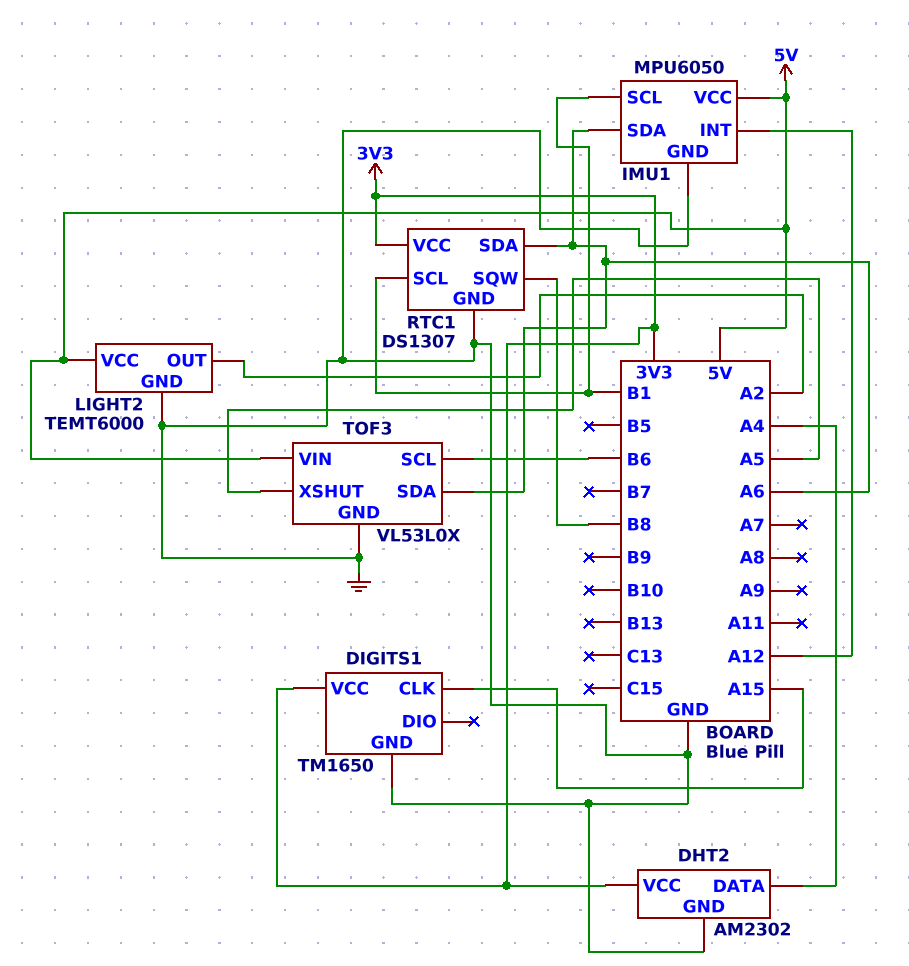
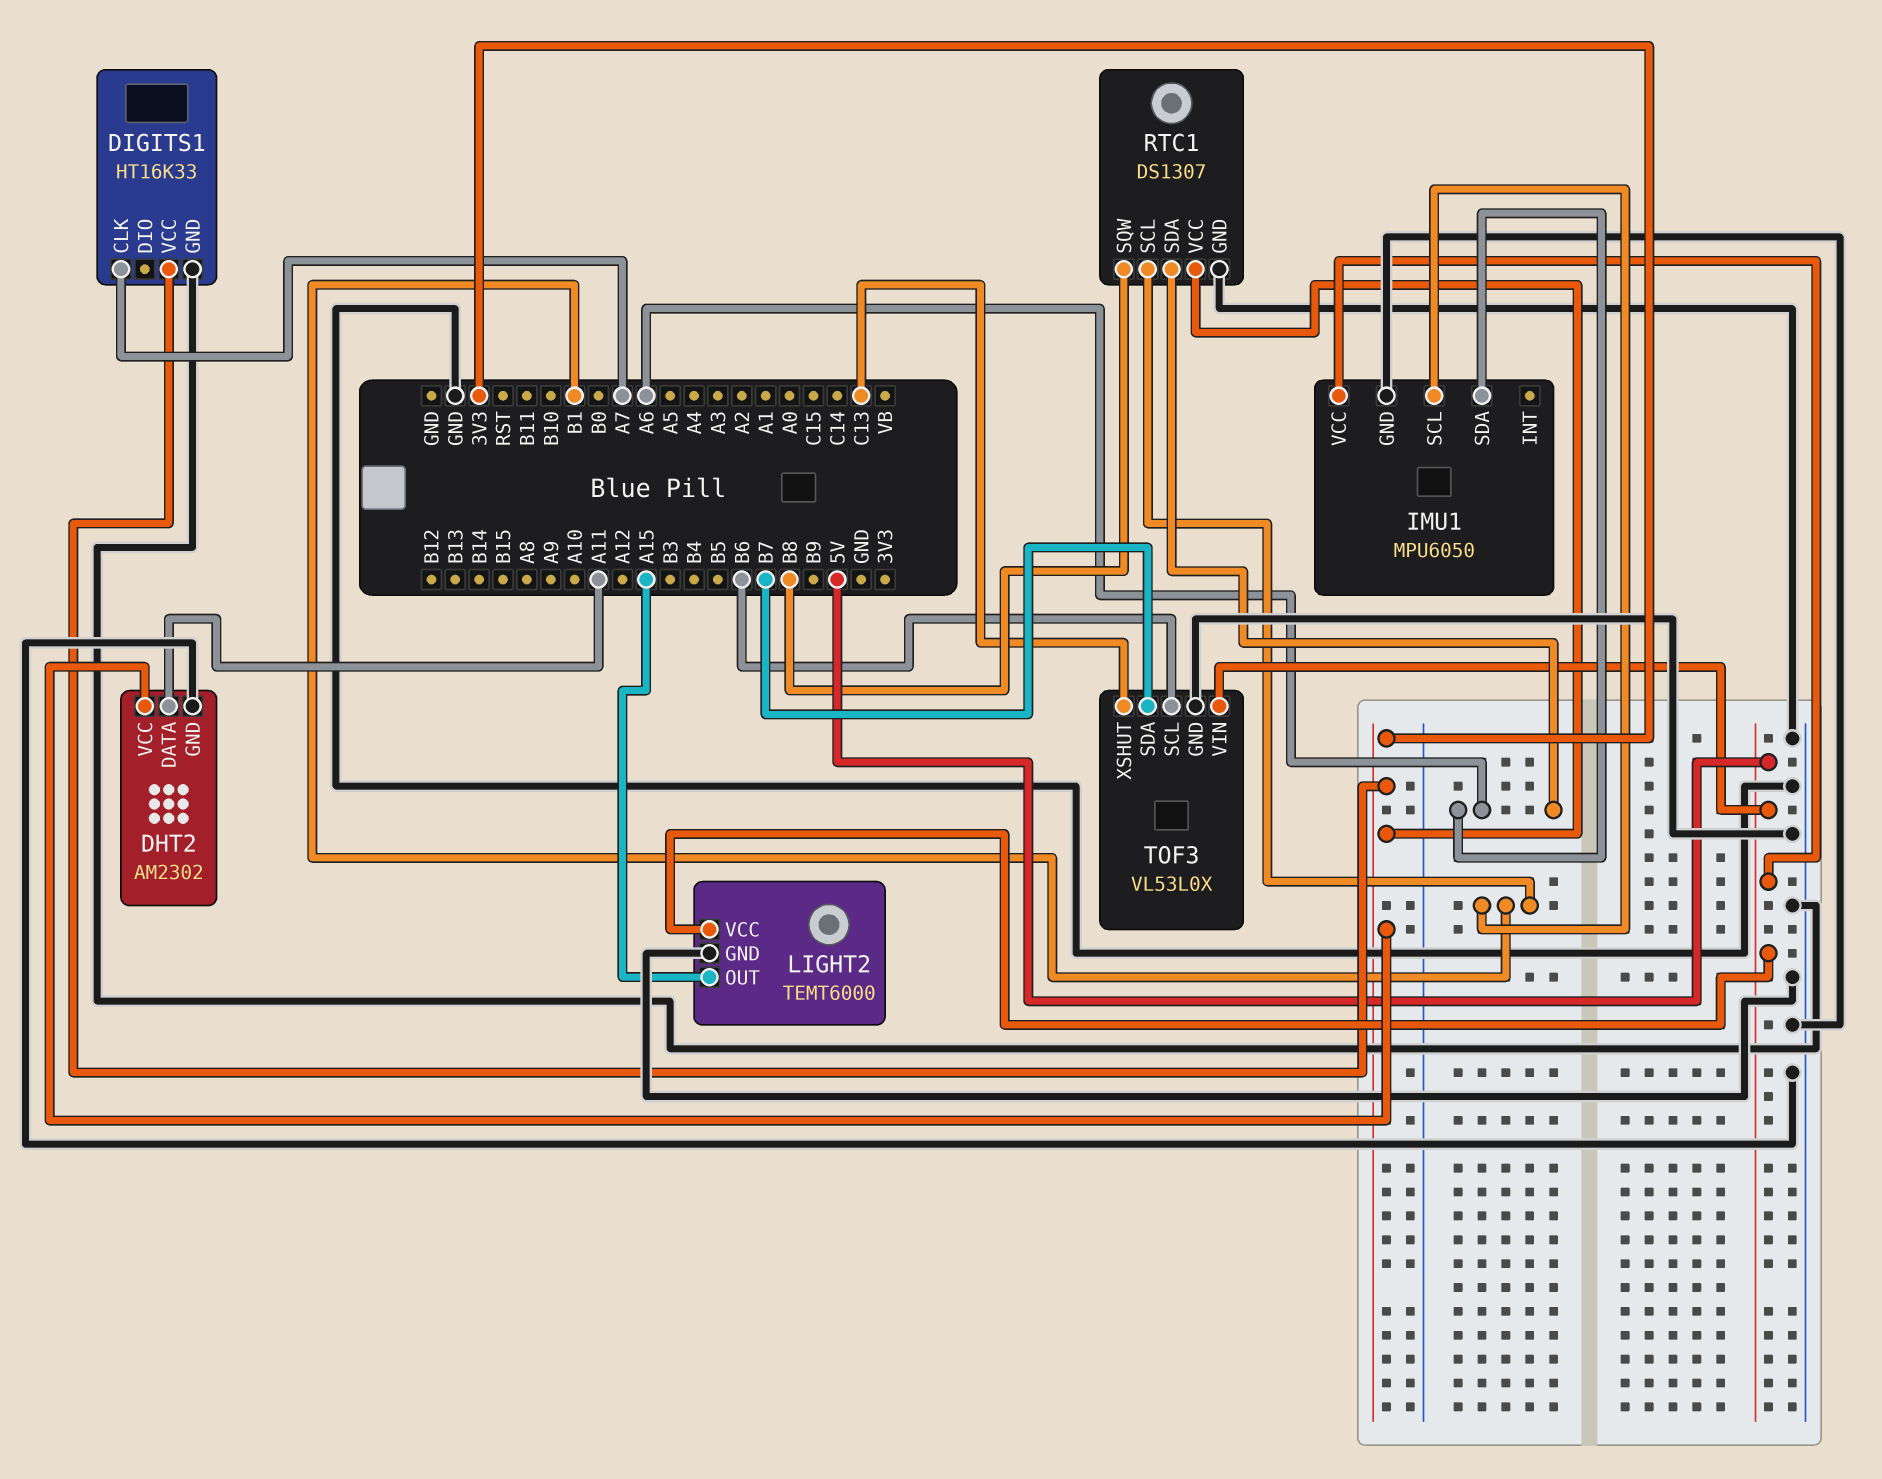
DHT2 pin DATA: A4 -> A11
DIGITS1: TM1650 -> HT16K33
DIGITS1 pin CLK: A15 -> A7
IMU1 pin INT: A12 -> none
LIGHT2 pin OUT: A2 -> A15
TOF3 pin SDA: A6 -> B7
TOF3 pin XSHUT: A5 -> C13

